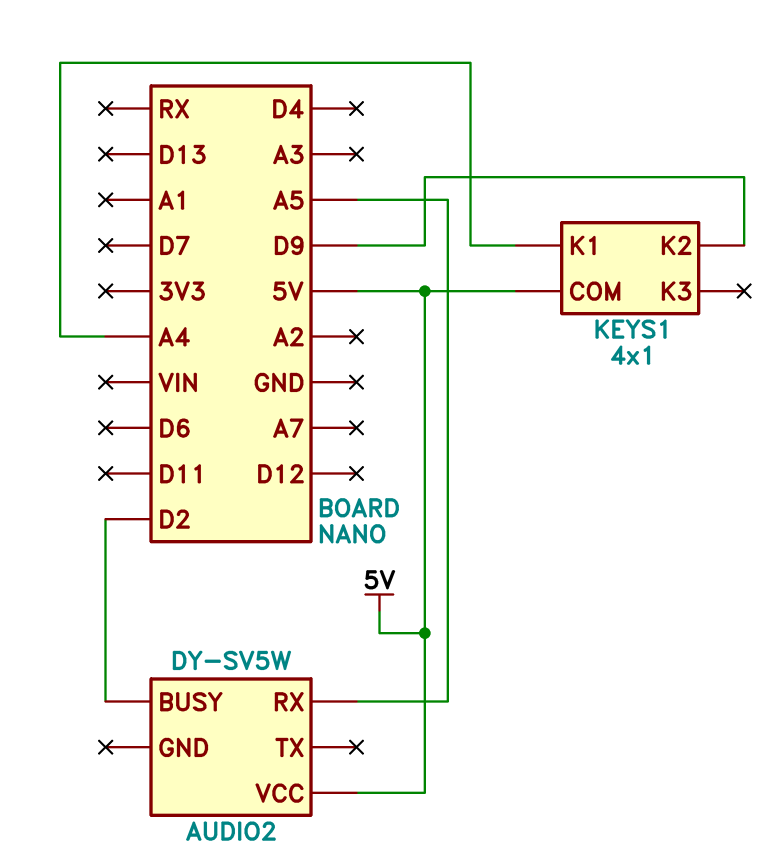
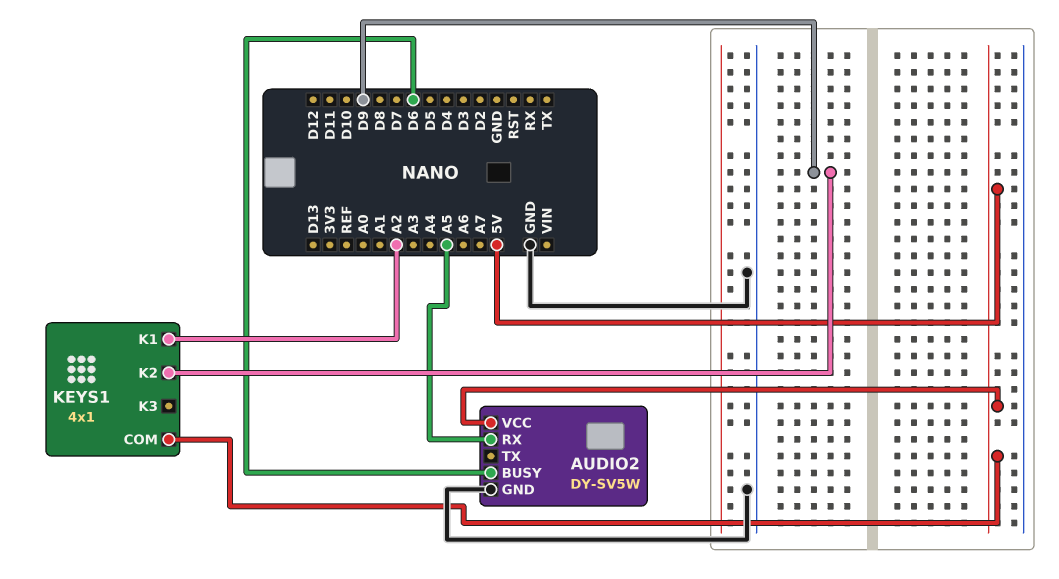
AUDIO2 pin BUSY: D2 -> D6
AUDIO2 pin GND: none -> GND
KEYS1 pin K1: A4 -> A2

